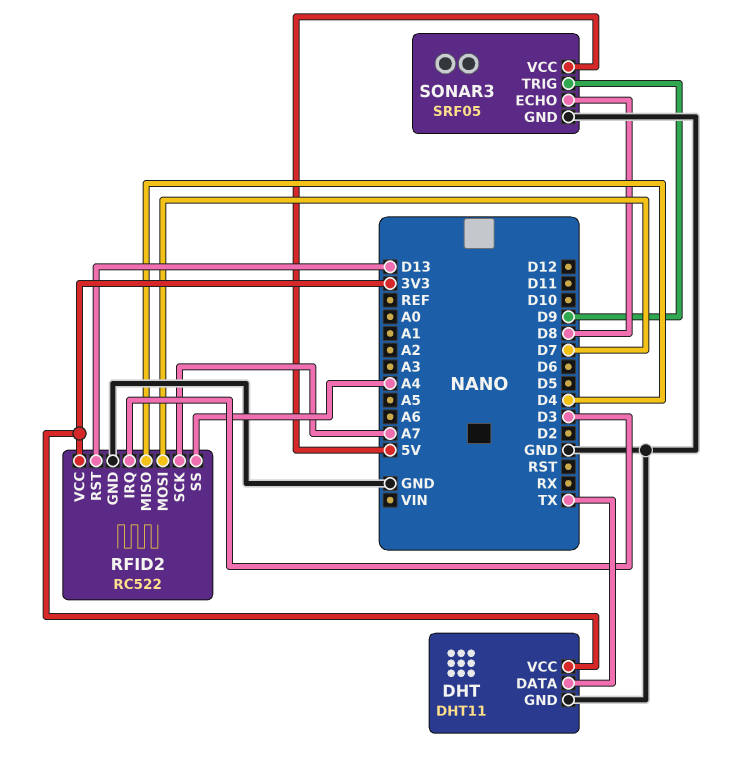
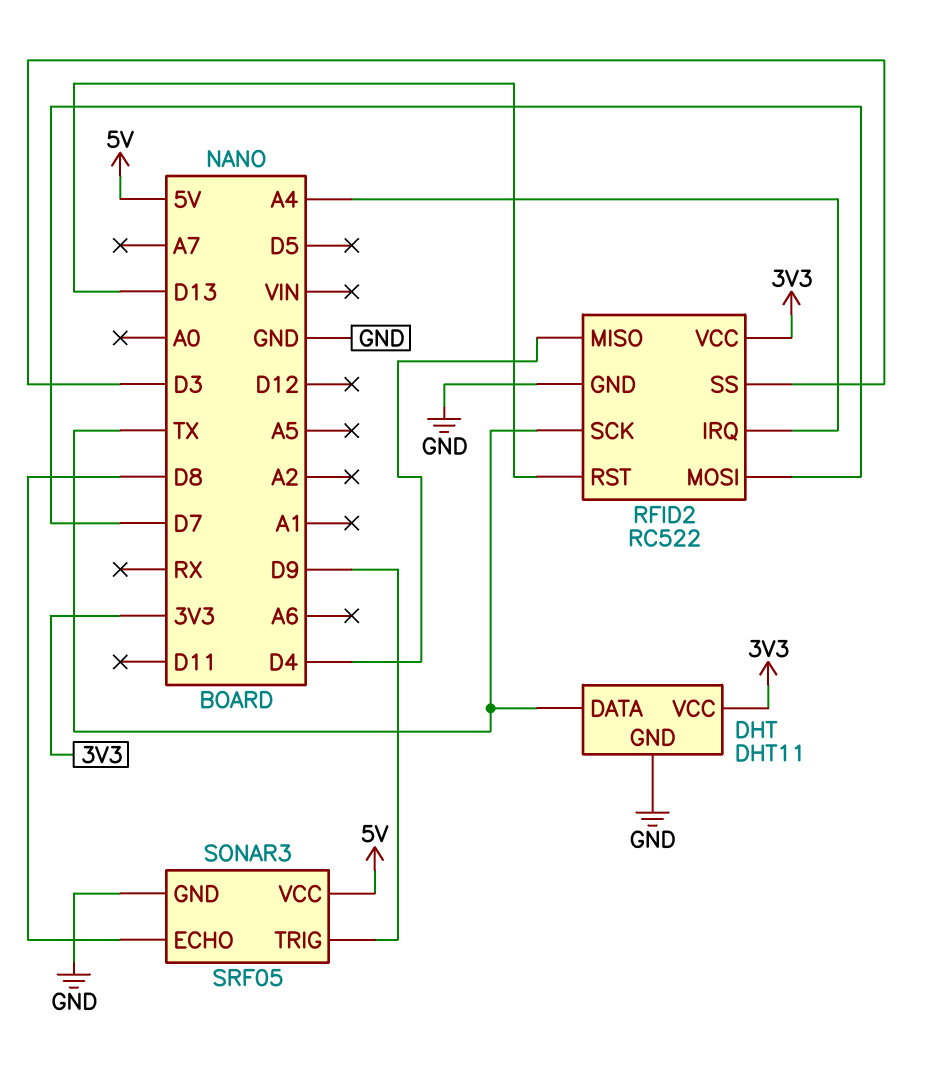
RFID2 pin IRQ: D3 -> A4
RFID2 pin SCK: A7 -> TX
RFID2 pin SS: A4 -> D3

